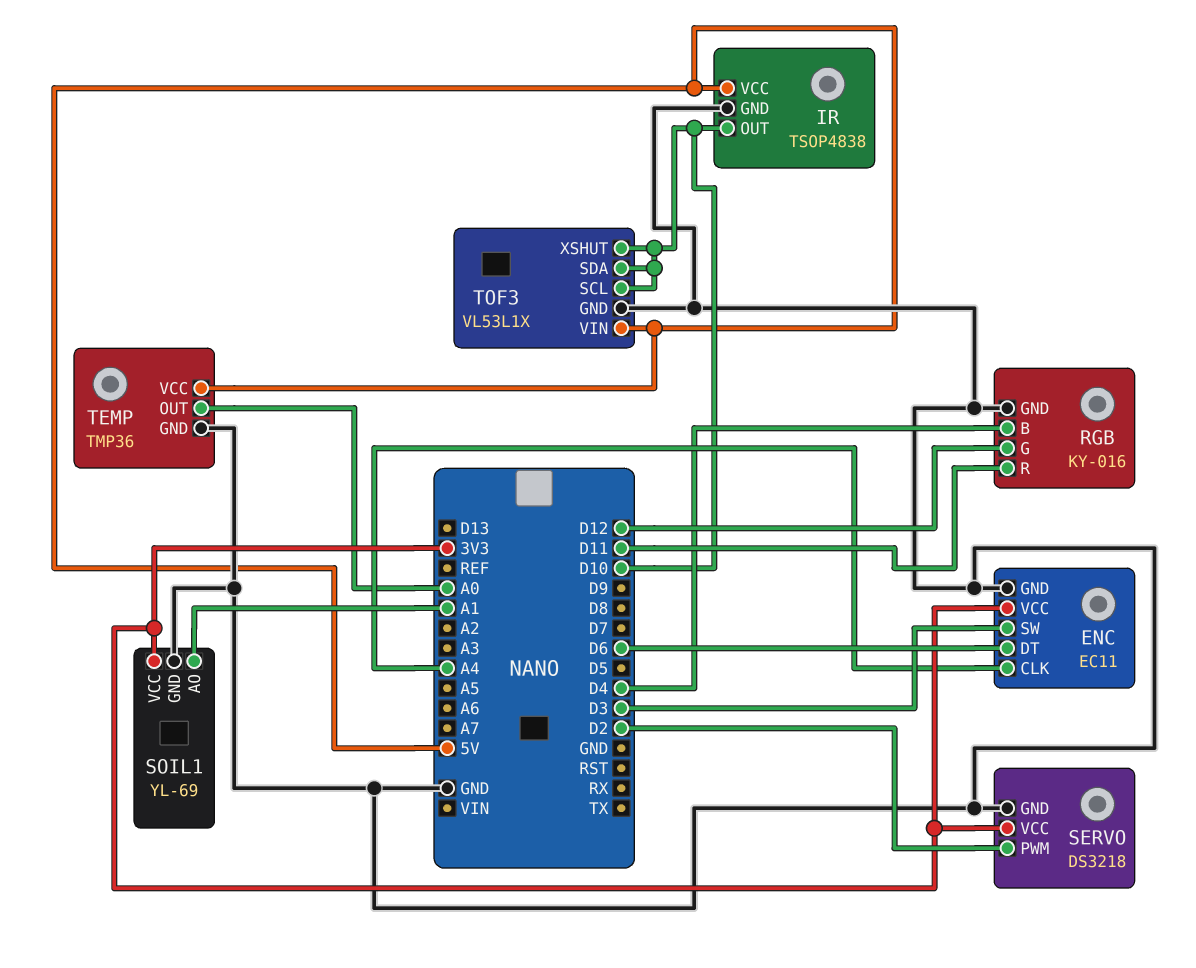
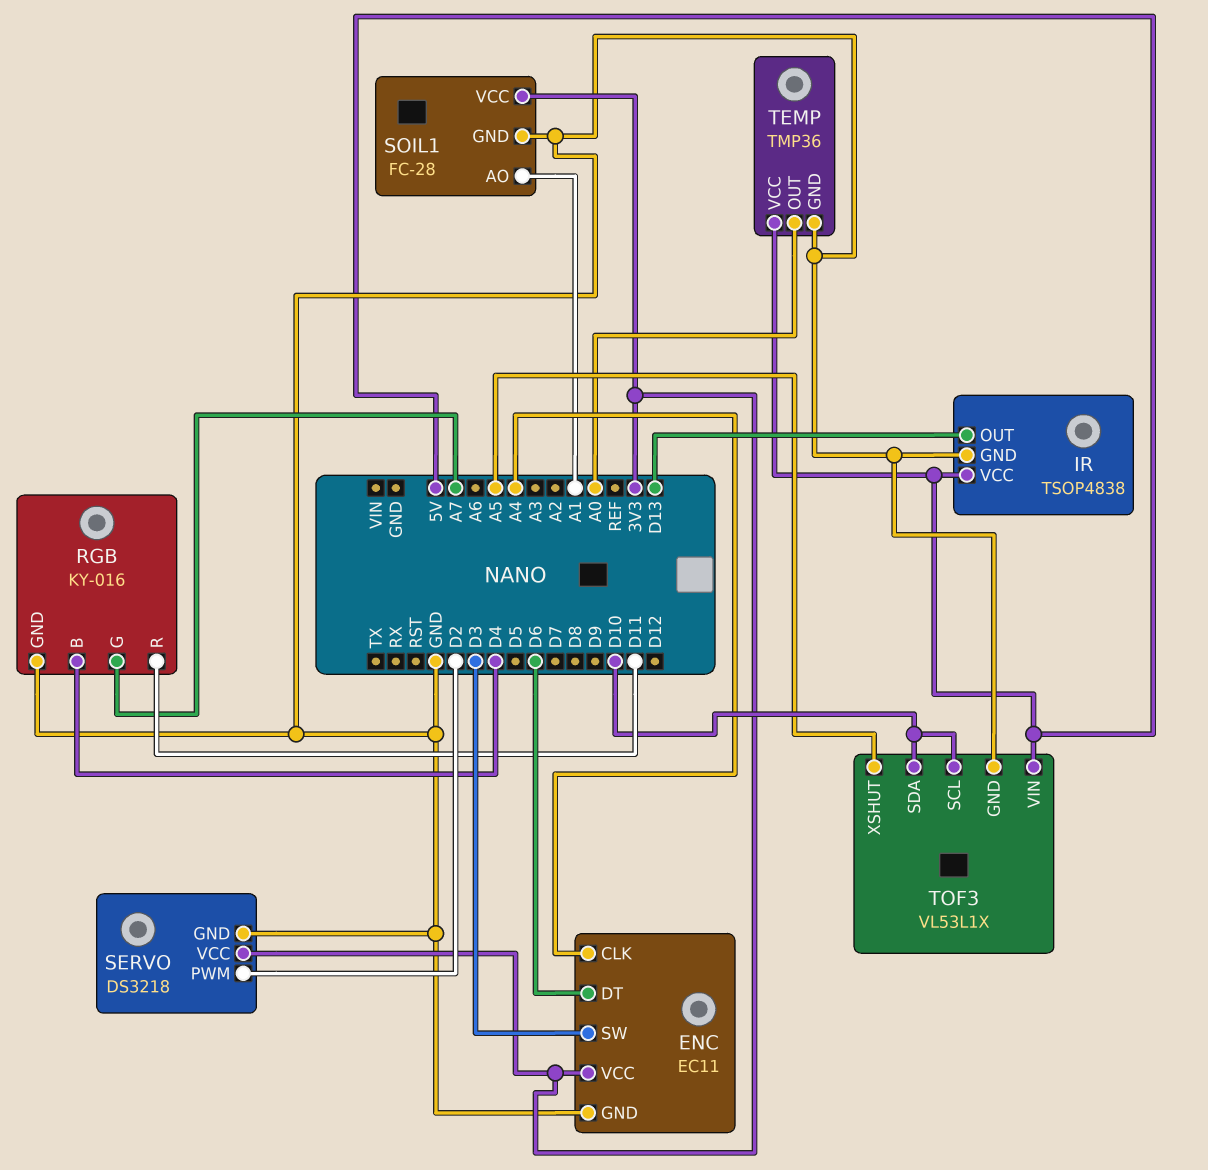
IR pin OUT: D10 -> D13
RGB pin G: D12 -> A7
SOIL1: YL-69 -> FC-28
TOF3 pin XSHUT: D10 -> A5

